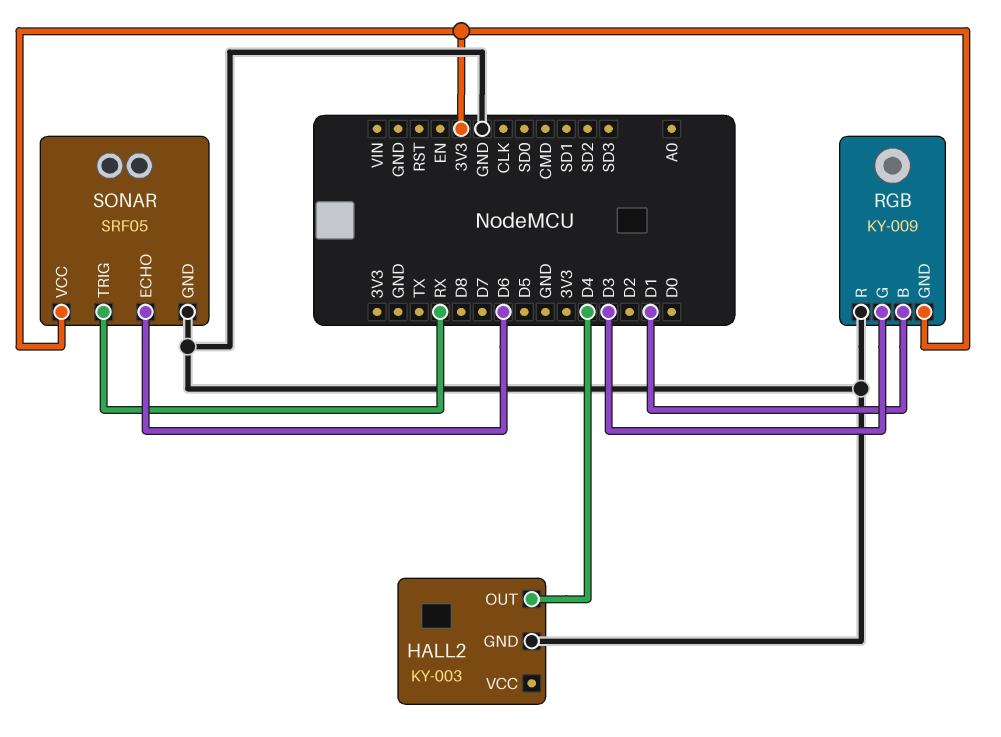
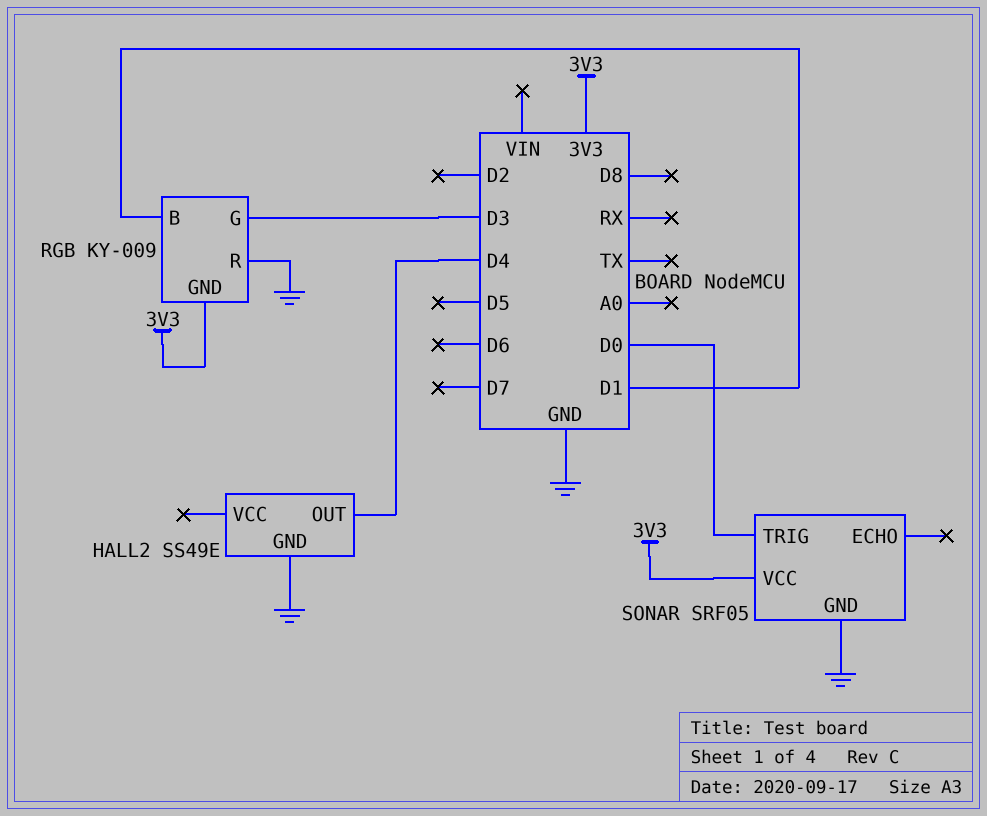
HALL2: KY-003 -> SS49E
SONAR pin ECHO: D6 -> none
SONAR pin TRIG: RX -> D0

